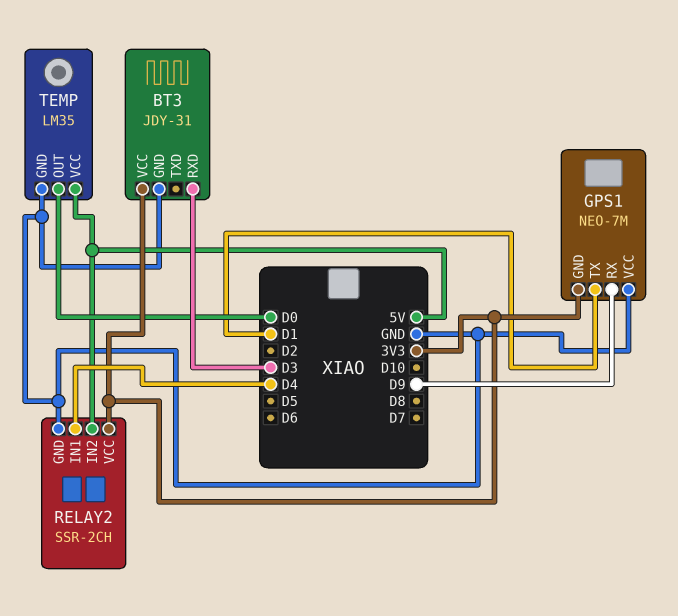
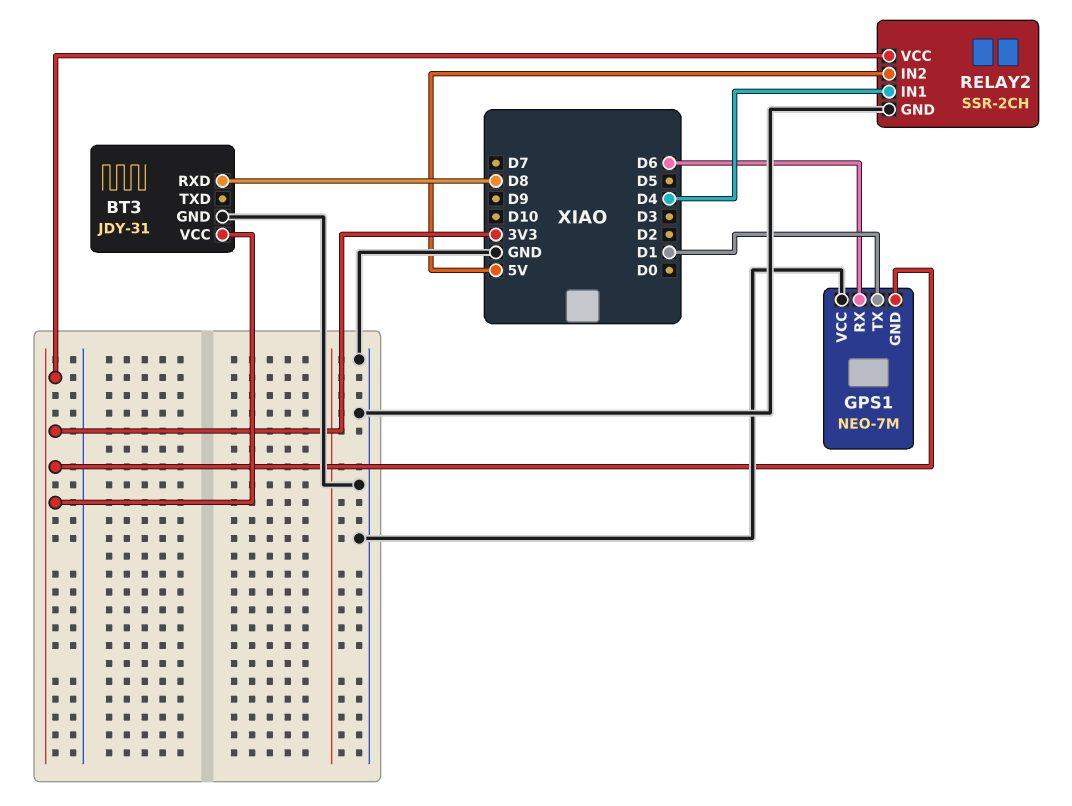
BT3 pin RXD: D3 -> D8
GPS1 pin RX: D9 -> D6
TEMP: LM35 -> none
TEMP pin GND: GND -> none
TEMP pin OUT: D0 -> none
TEMP pin VCC: 5V -> none

